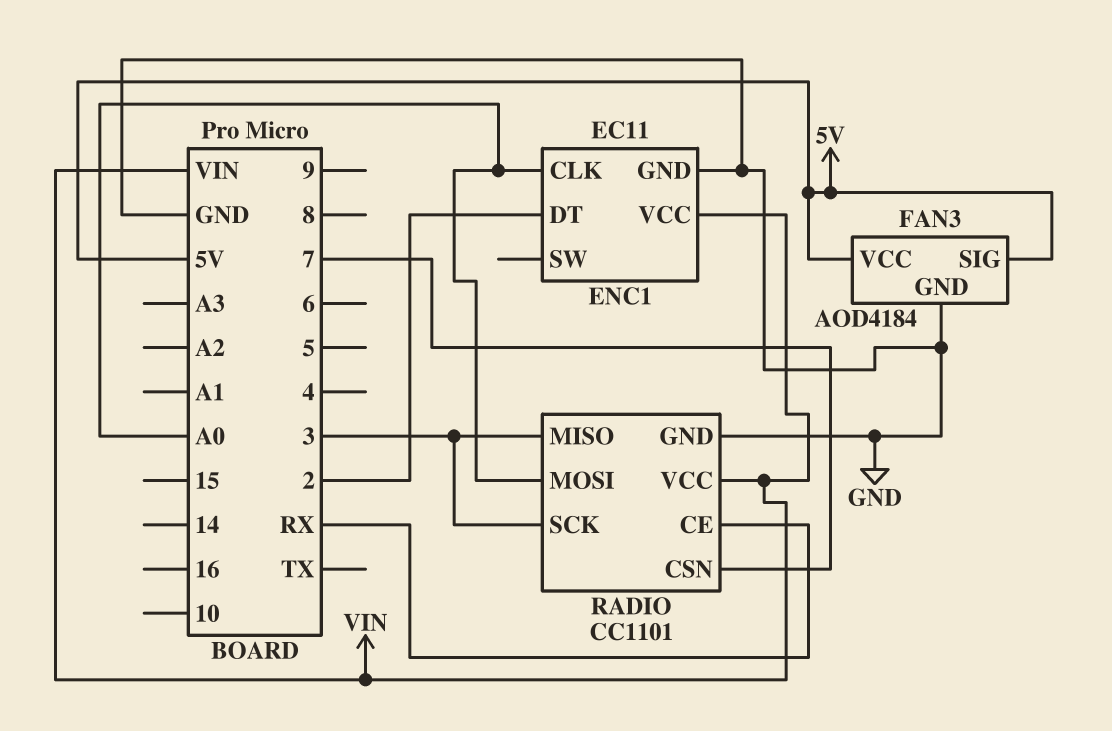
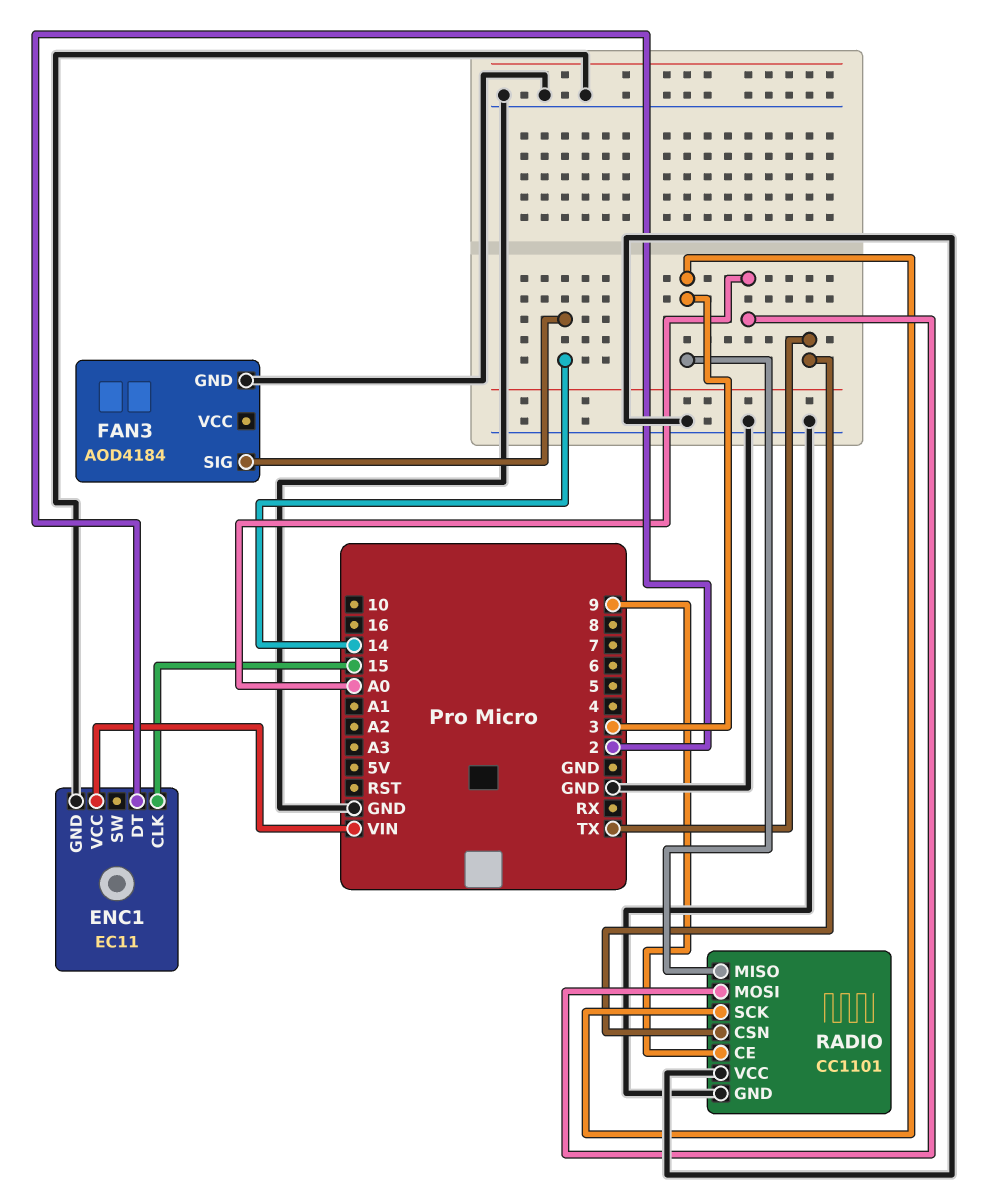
ENC1 pin CLK: A0 -> 15
FAN3 pin SIG: 5V -> 14
FAN3 pin VCC: 5V -> none
RADIO pin CE: RX -> 9
RADIO pin CSN: 7 -> TX
RADIO pin VCC: VIN -> GND

